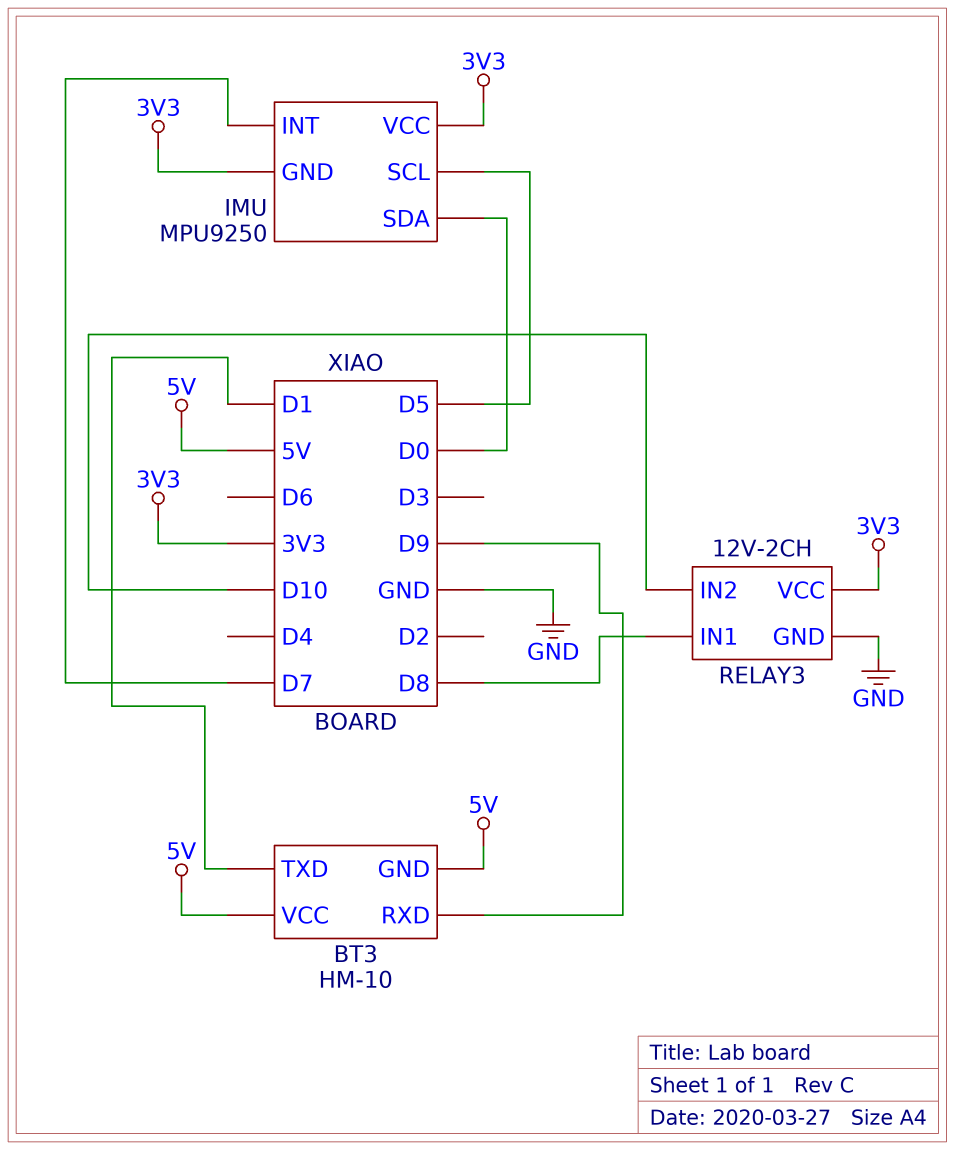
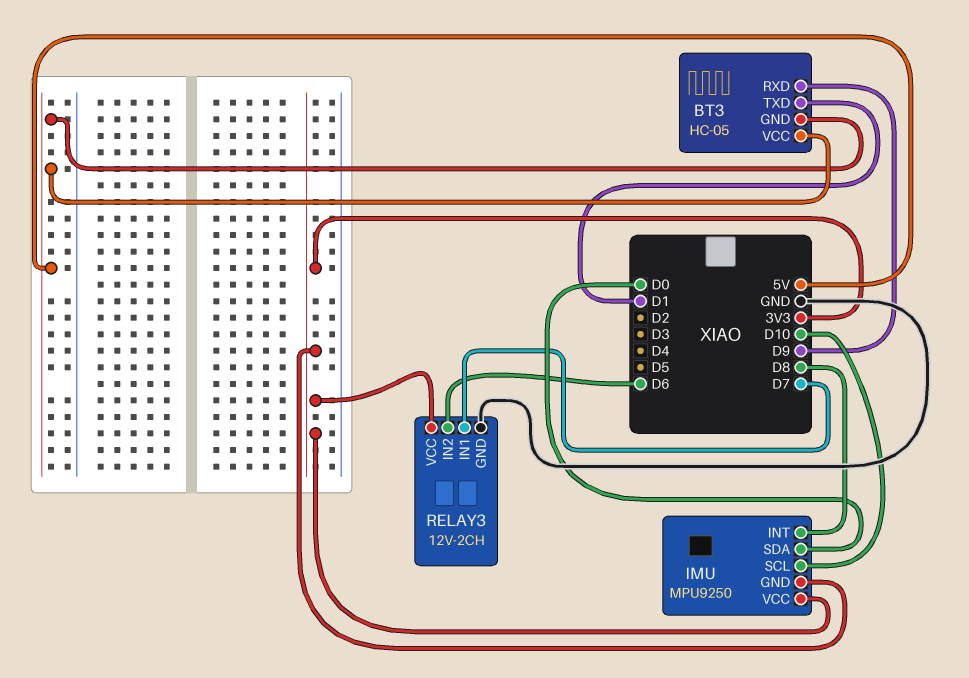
BT3: HM-10 -> HC-05
IMU pin INT: D7 -> D8
IMU pin SCL: D5 -> D10
RELAY3 pin IN1: D8 -> D7
RELAY3 pin IN2: D10 -> D6

